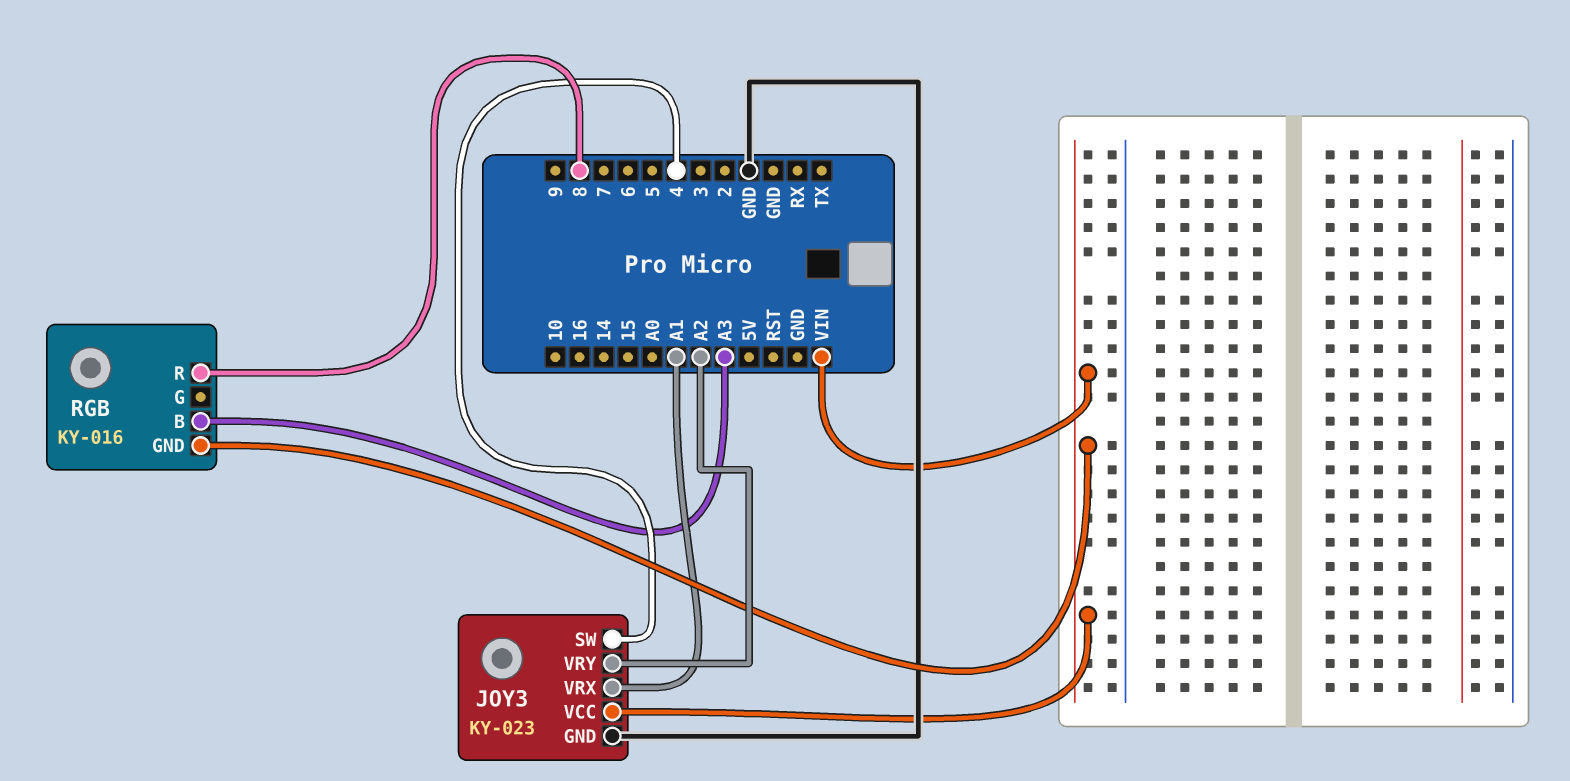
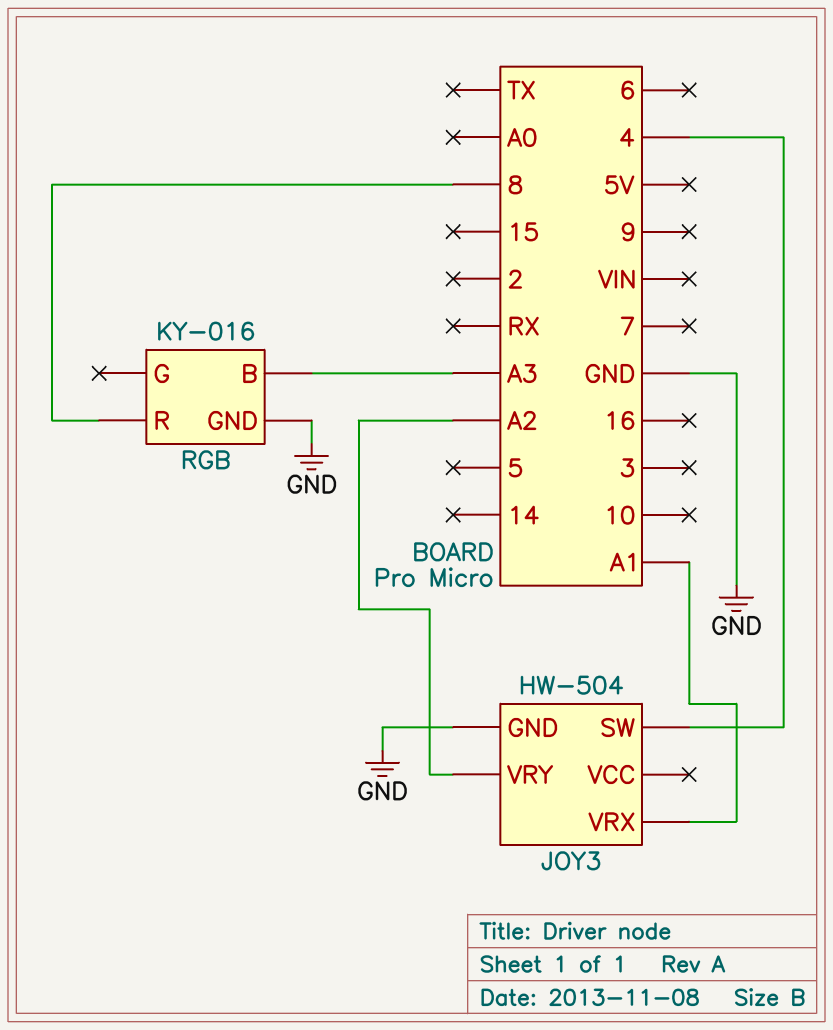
JOY3: KY-023 -> HW-504
JOY3 pin VCC: VIN -> none
RGB pin GND: VIN -> GND

